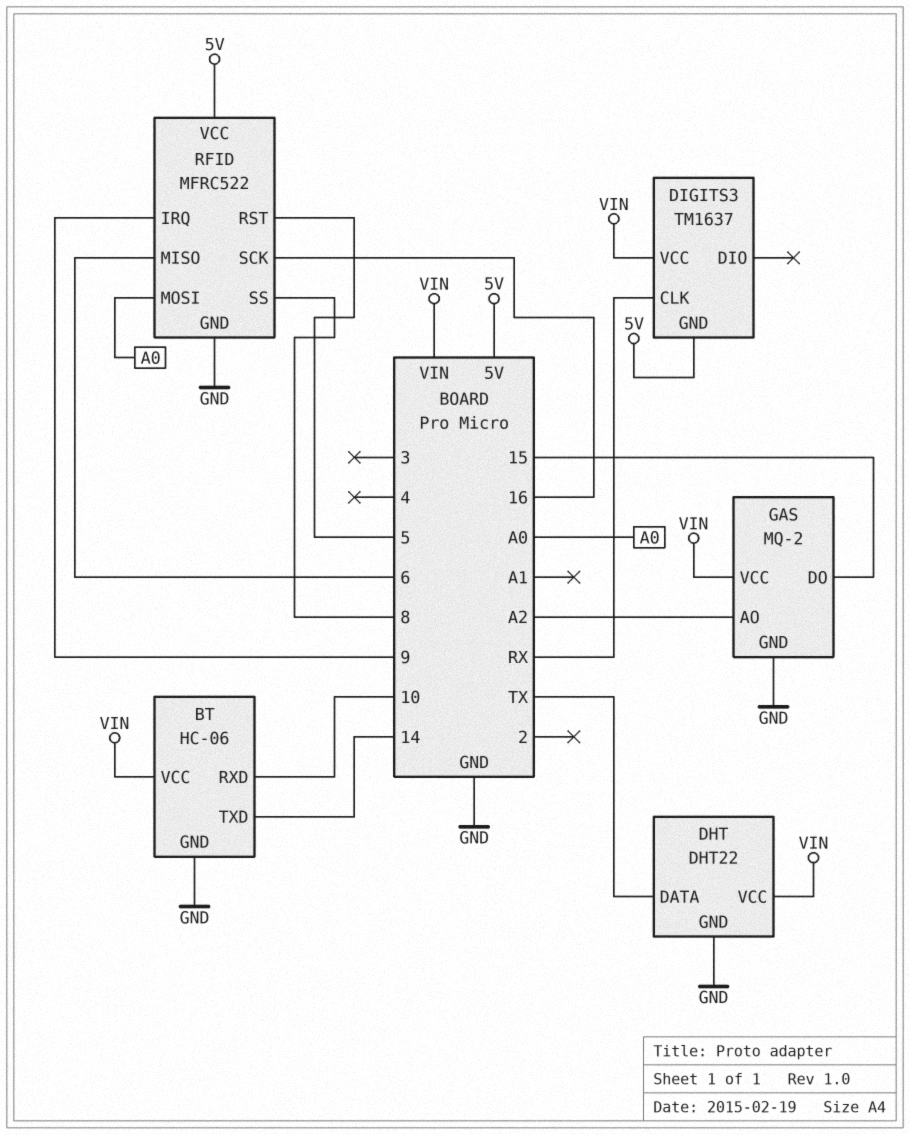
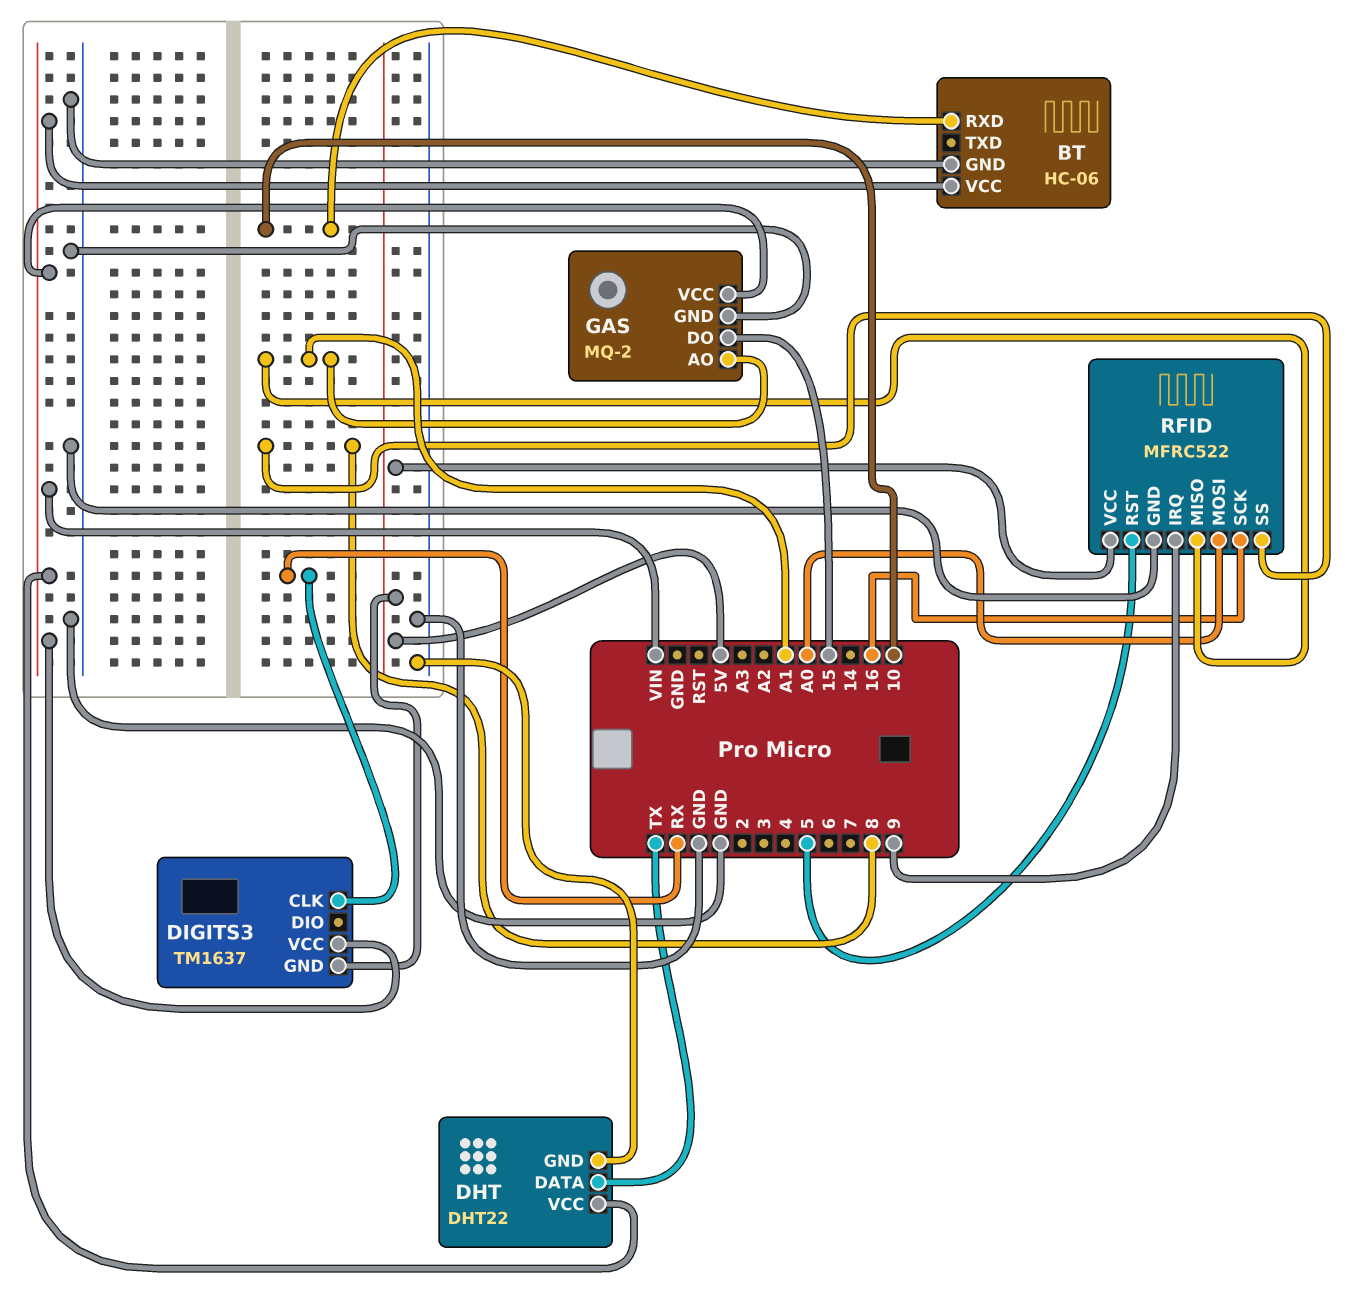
BT pin TXD: 14 -> none
GAS pin AO: A2 -> A1
RFID pin MISO: 6 -> A1

